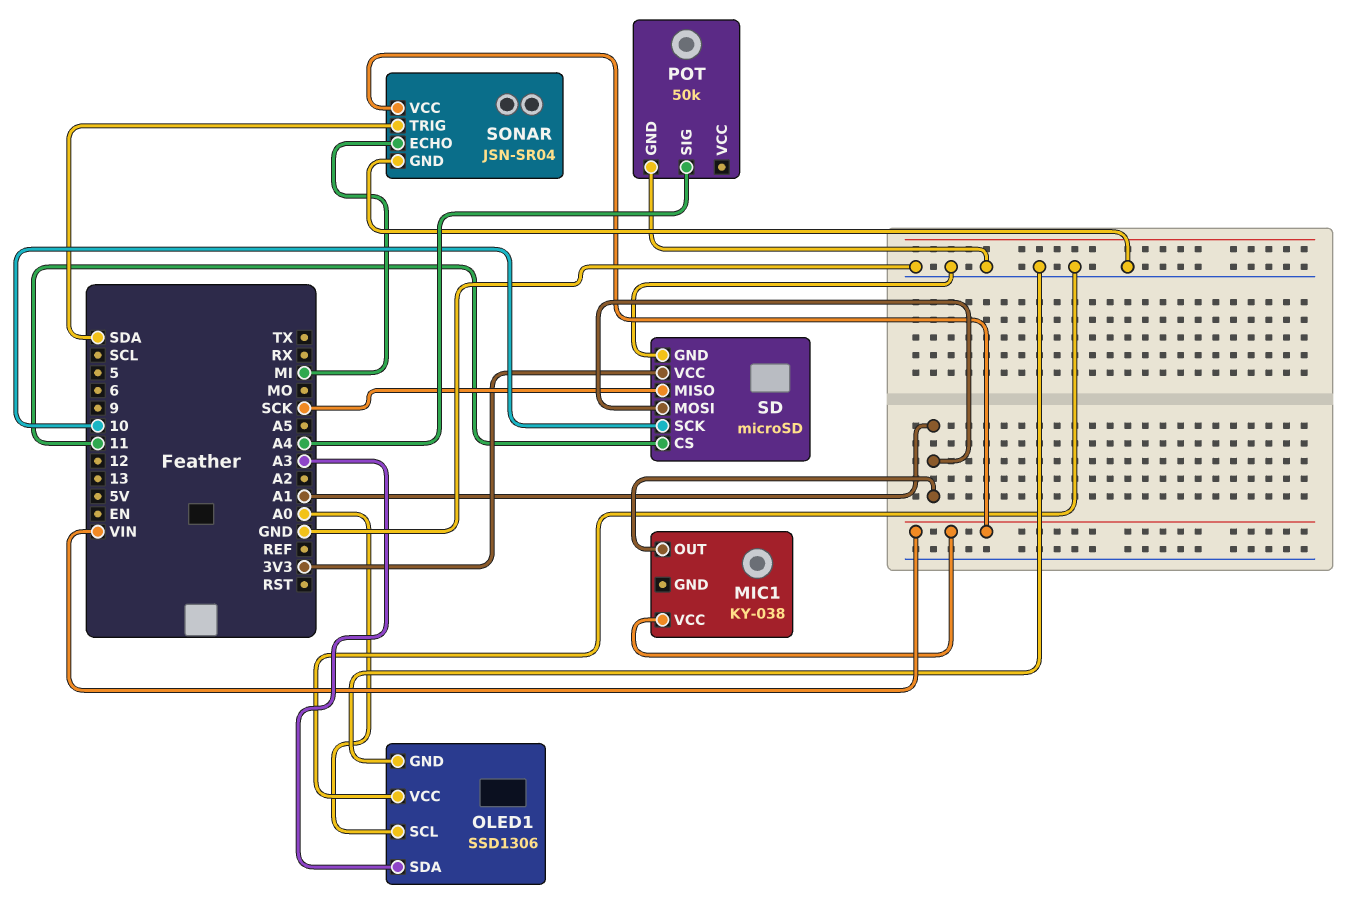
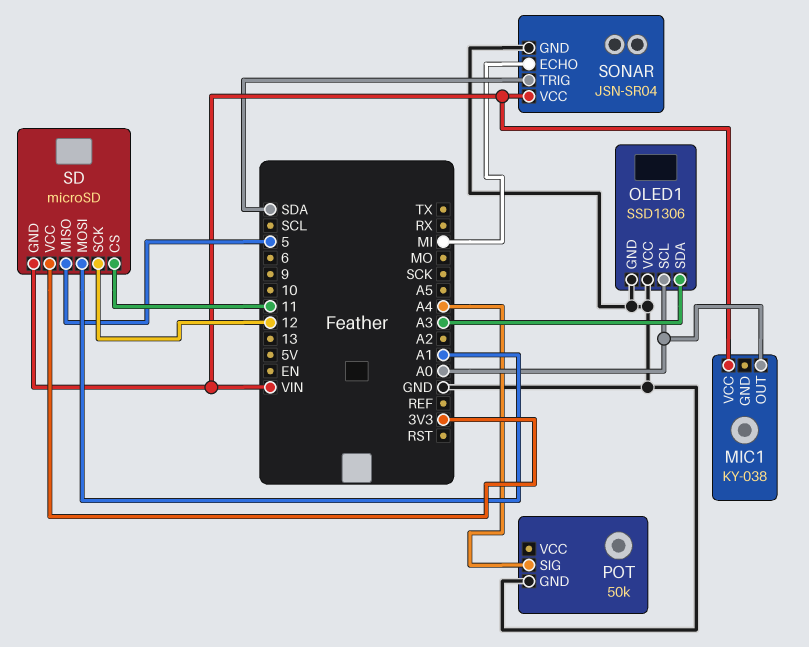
MIC1 pin OUT: A1 -> A0
SD pin GND: GND -> VIN
SD pin MISO: SCK -> 5
SD pin SCK: 10 -> 12

